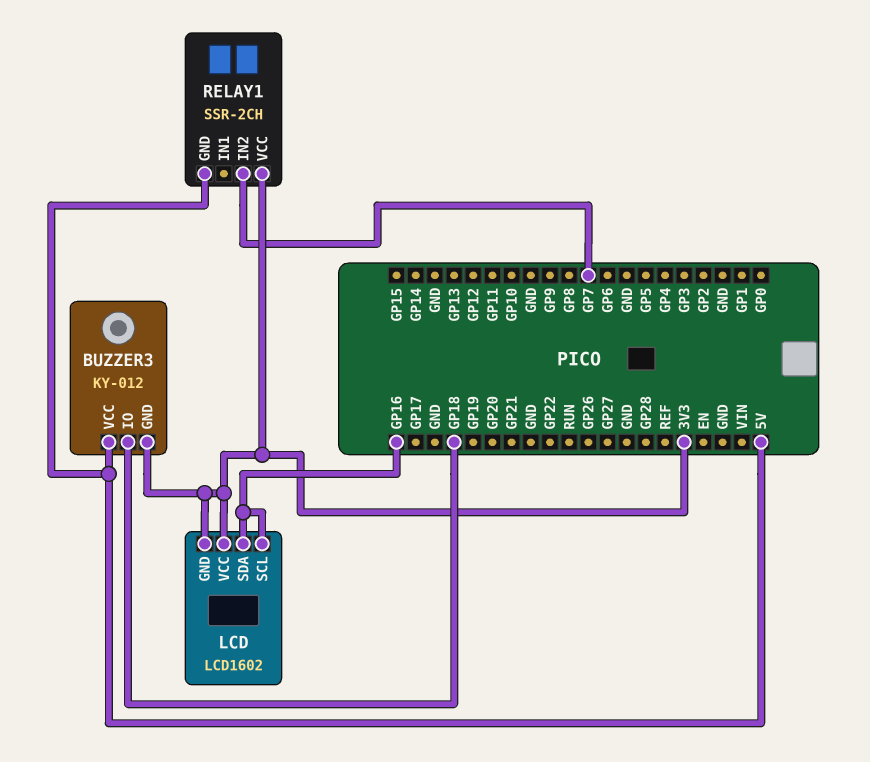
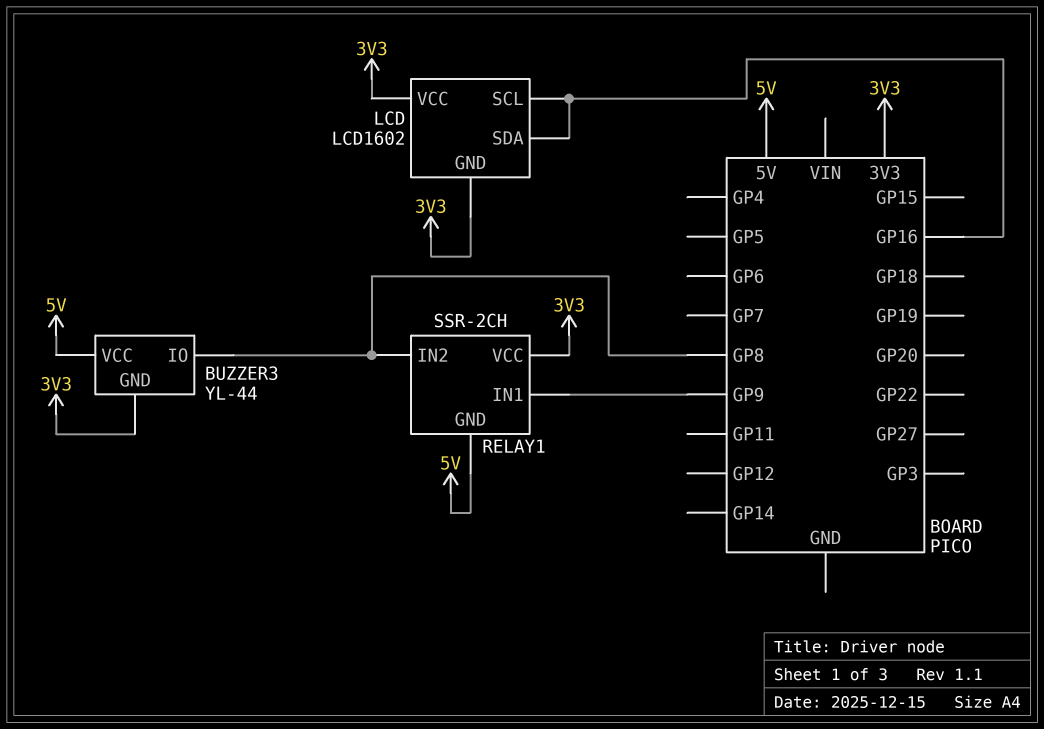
BUZZER3: KY-012 -> YL-44
BUZZER3 pin IO: GP18 -> GP8
RELAY1 pin IN1: none -> GP9
RELAY1 pin IN2: GP7 -> GP8

